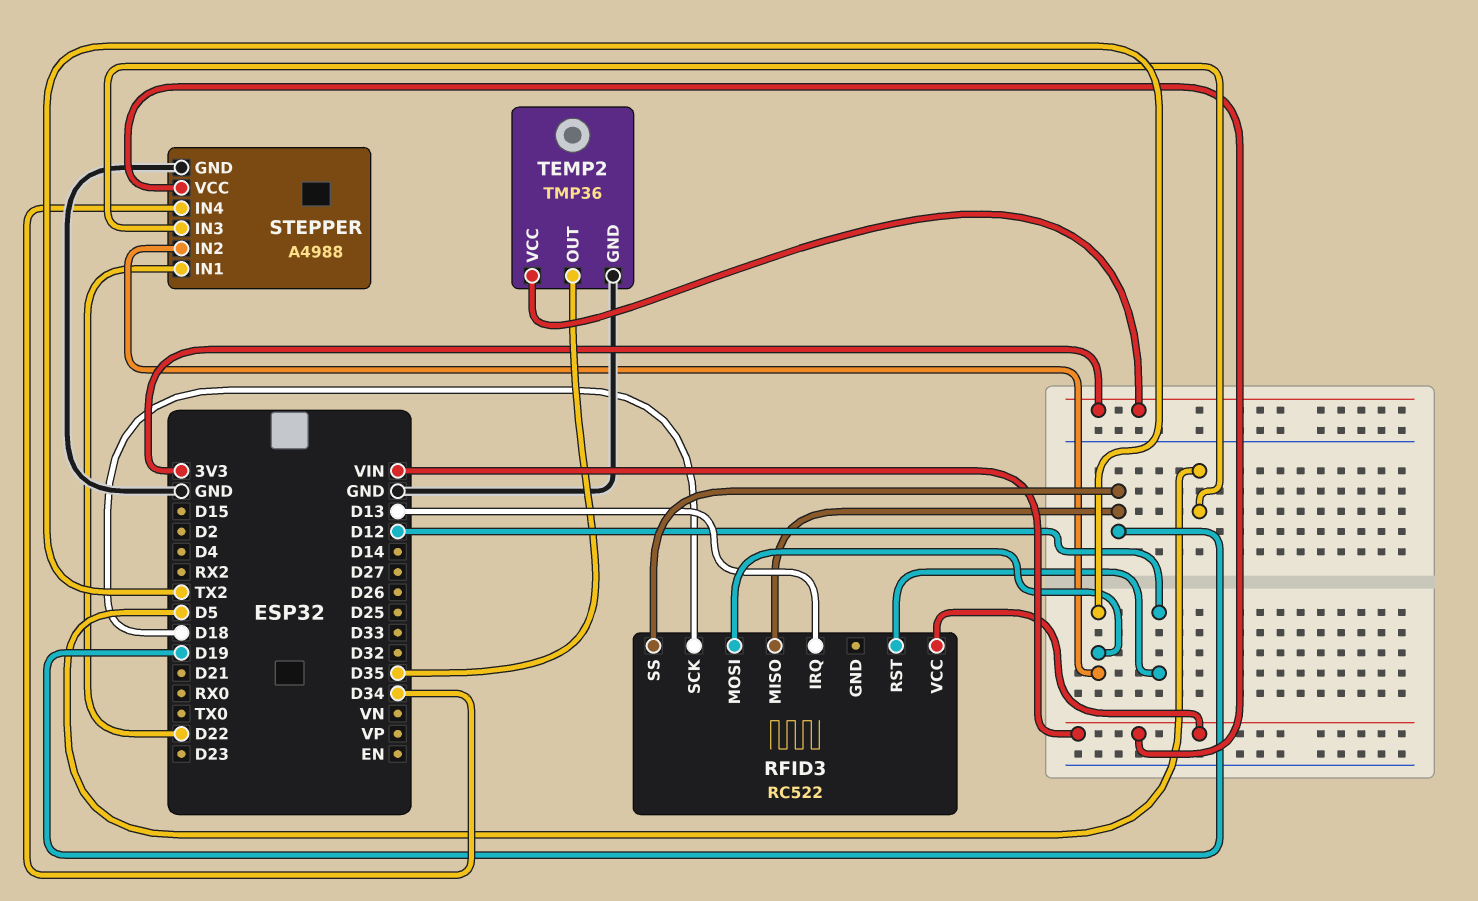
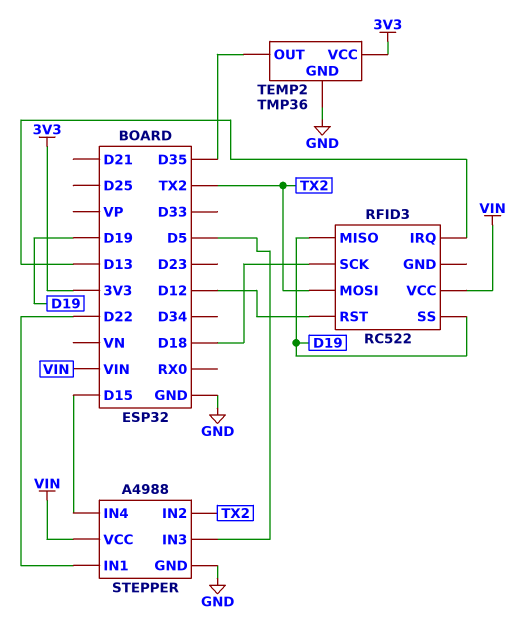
STEPPER pin IN4: D34 -> D15

